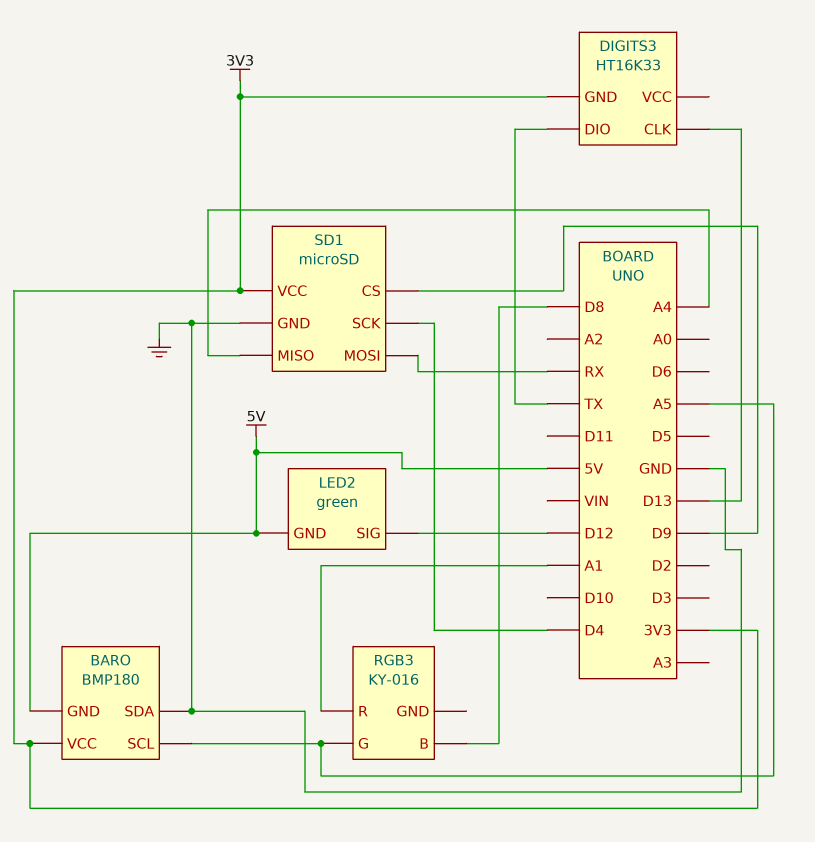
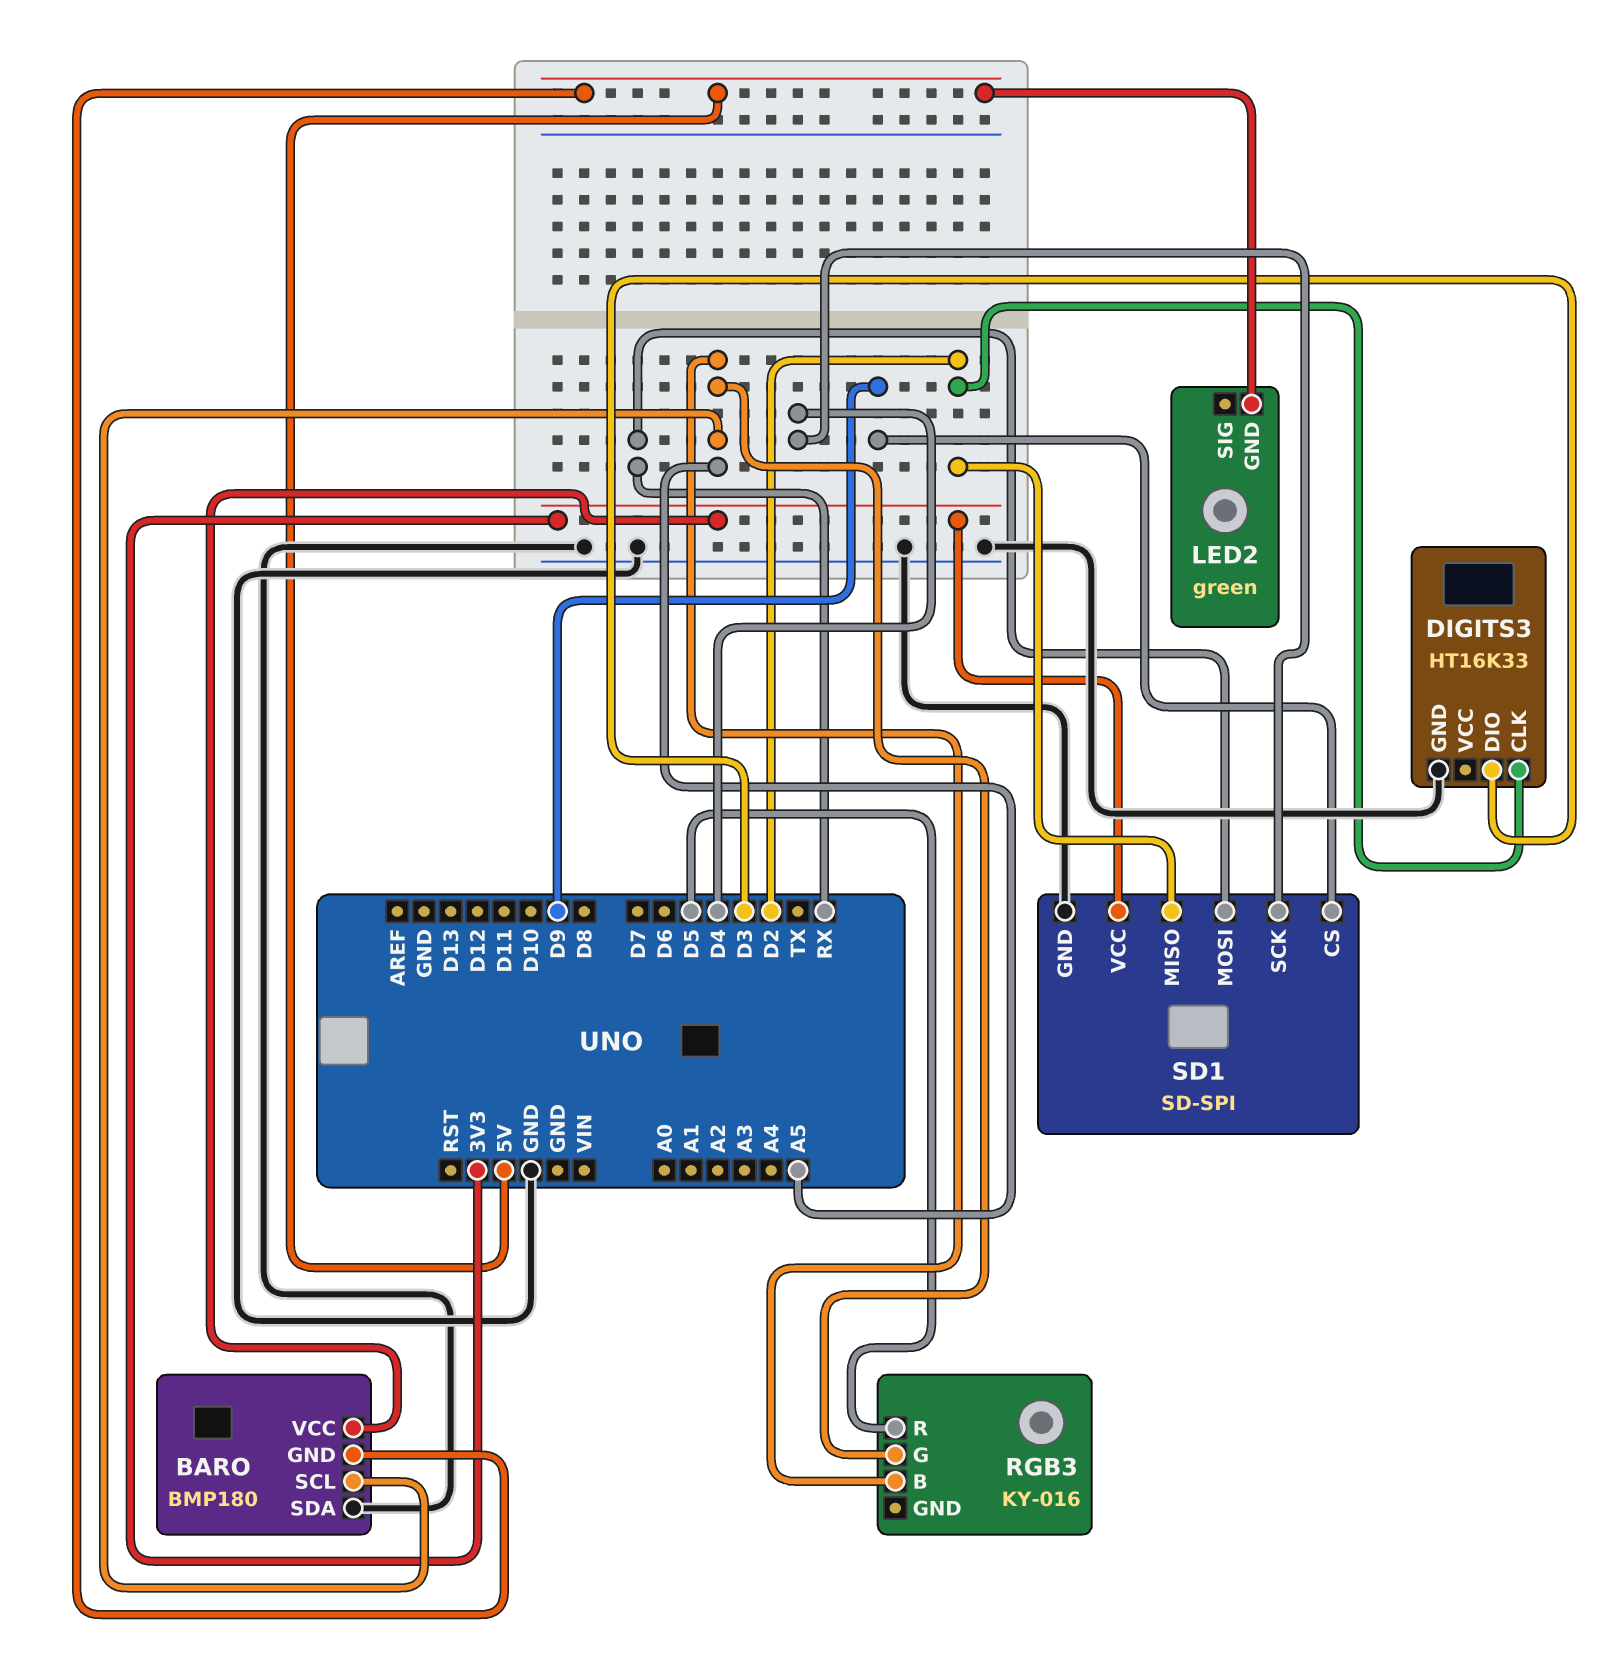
DIGITS3 pin CLK: D13 -> D2
DIGITS3 pin DIO: TX -> D3
DIGITS3 pin GND: 3V3 -> GND
LED2 pin SIG: D12 -> none
RGB3 pin B: D8 -> A5
RGB3 pin R: A1 -> D5
SD1: microSD -> SD-SPI
SD1 pin MISO: A4 -> D2

